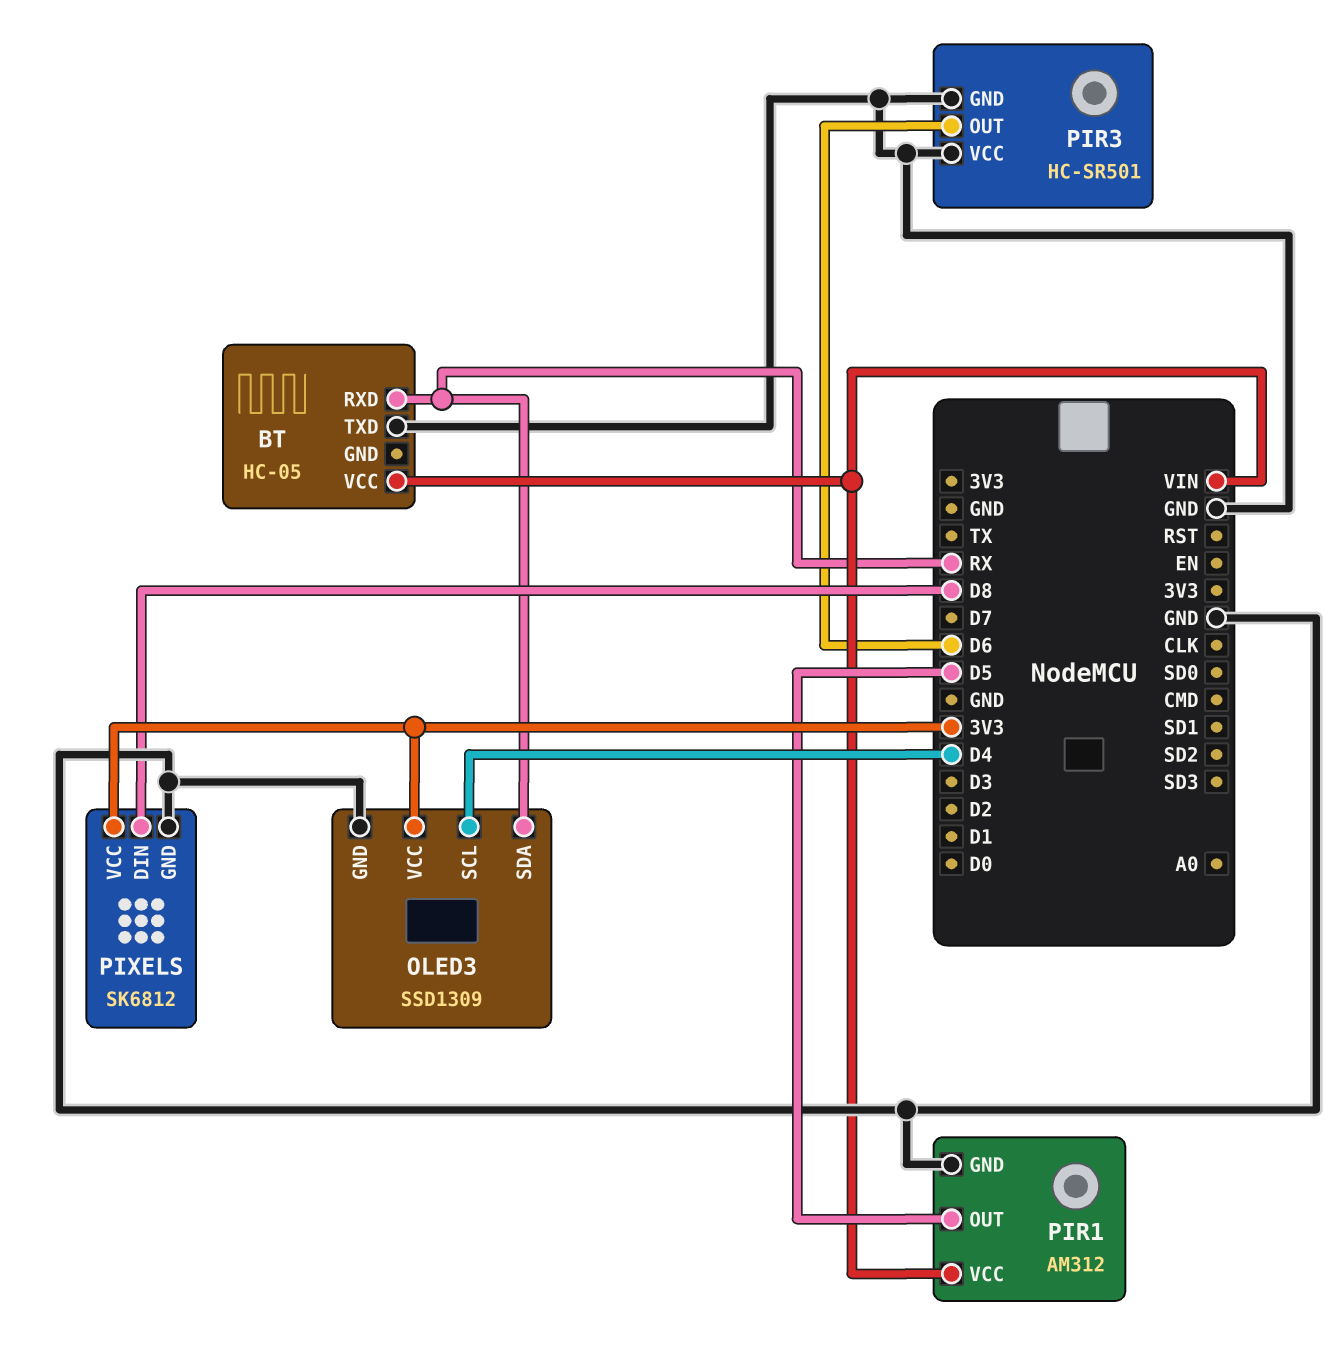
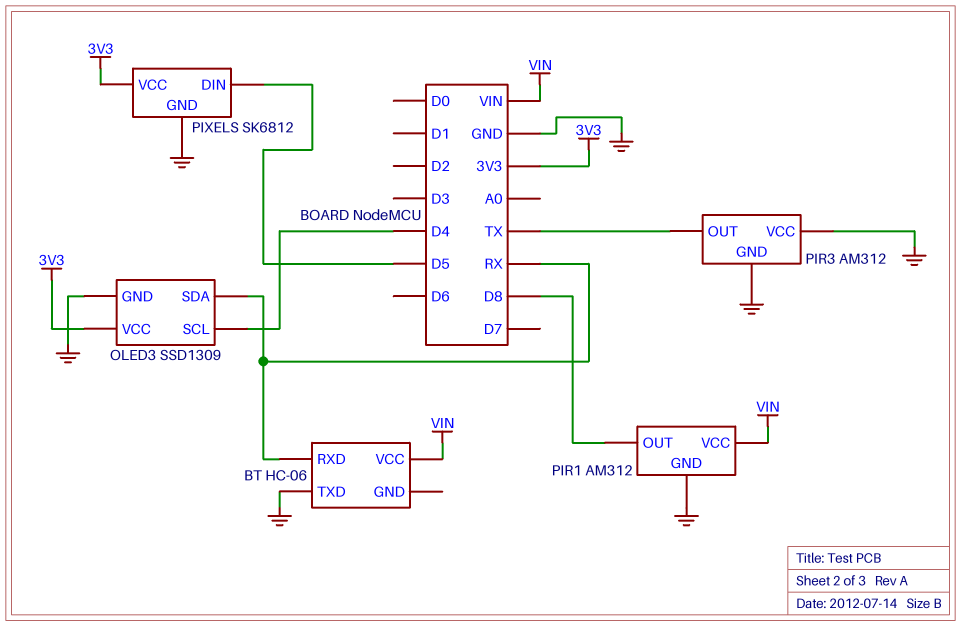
BT: HC-05 -> HC-06
PIR1 pin OUT: D5 -> D8
PIR3: HC-SR501 -> AM312
PIR3 pin OUT: D6 -> TX
PIXELS pin DIN: D8 -> D5

